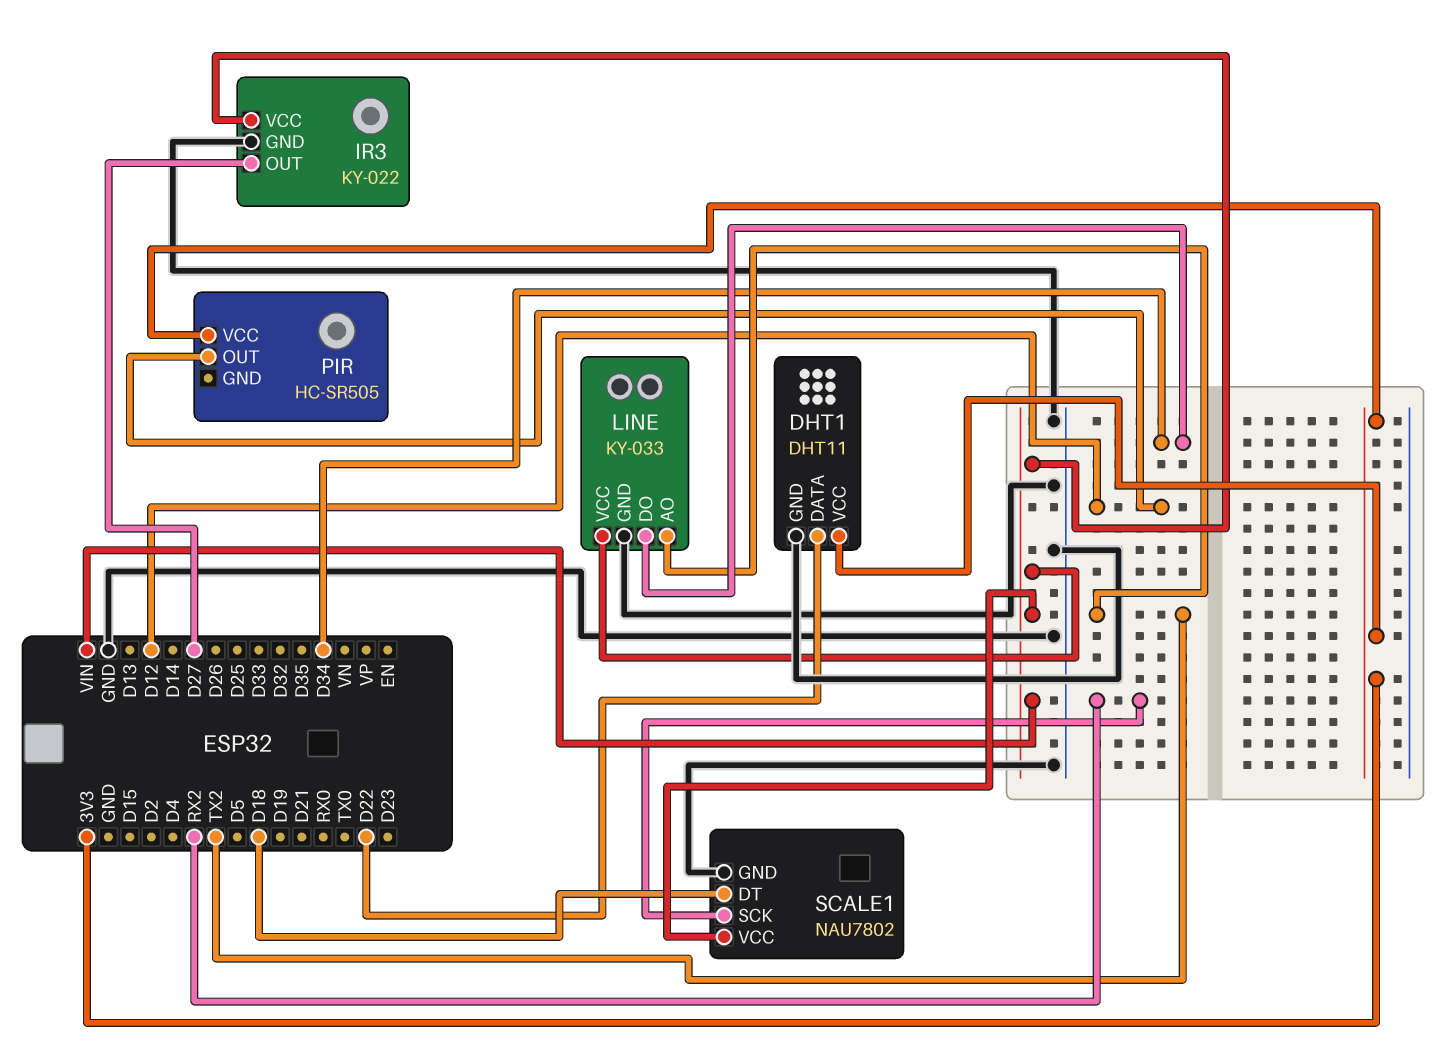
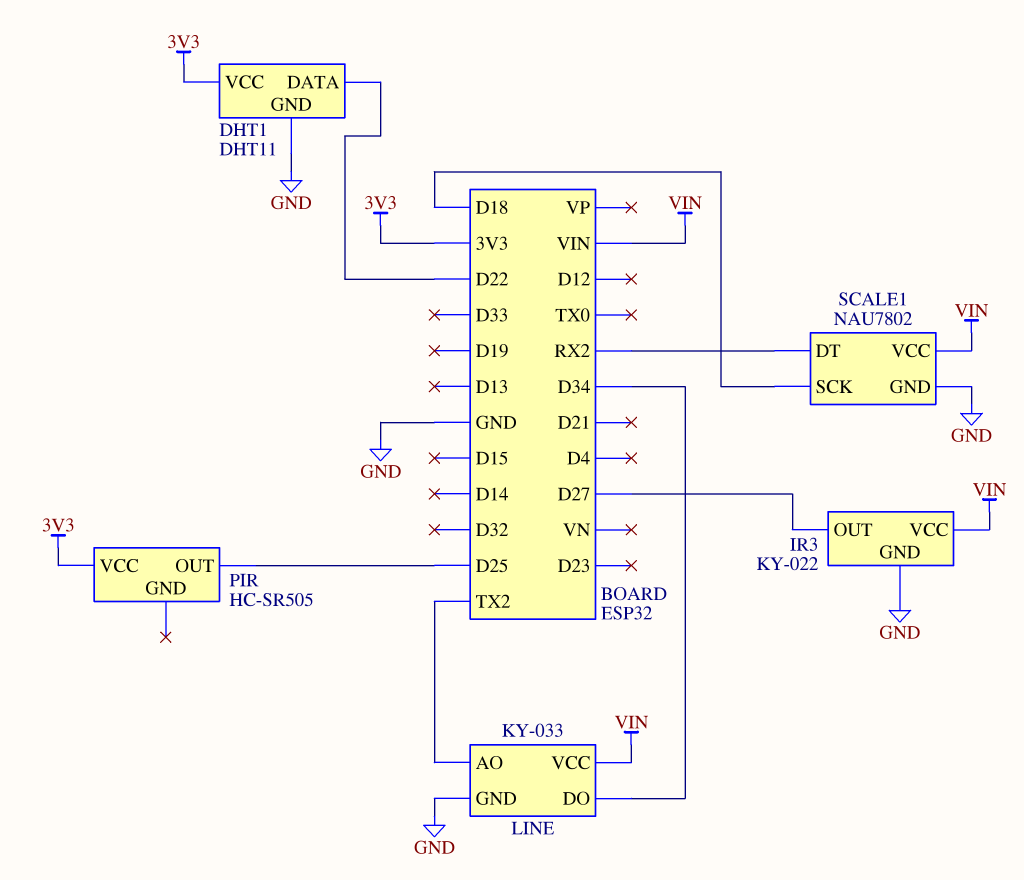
PIR pin OUT: D12 -> D25
SCALE1 pin DT: D18 -> RX2
SCALE1 pin SCK: RX2 -> D18

